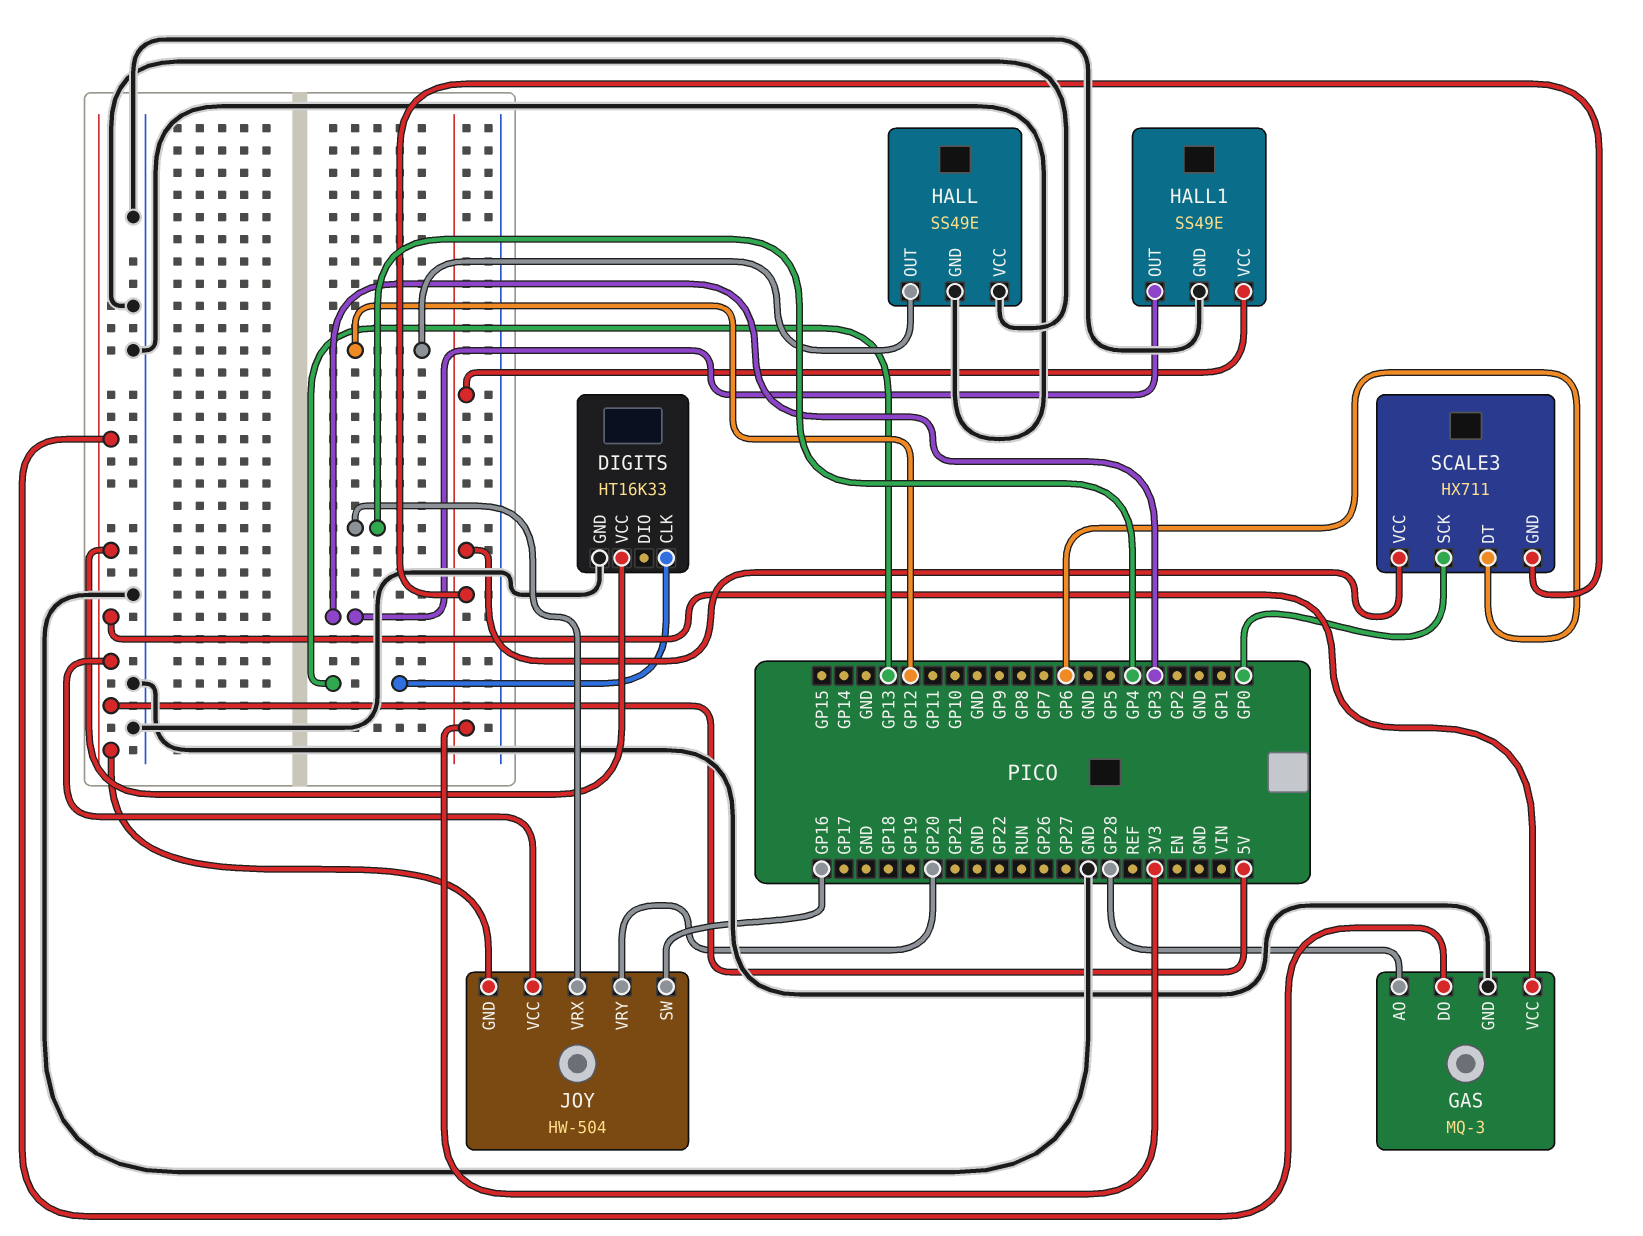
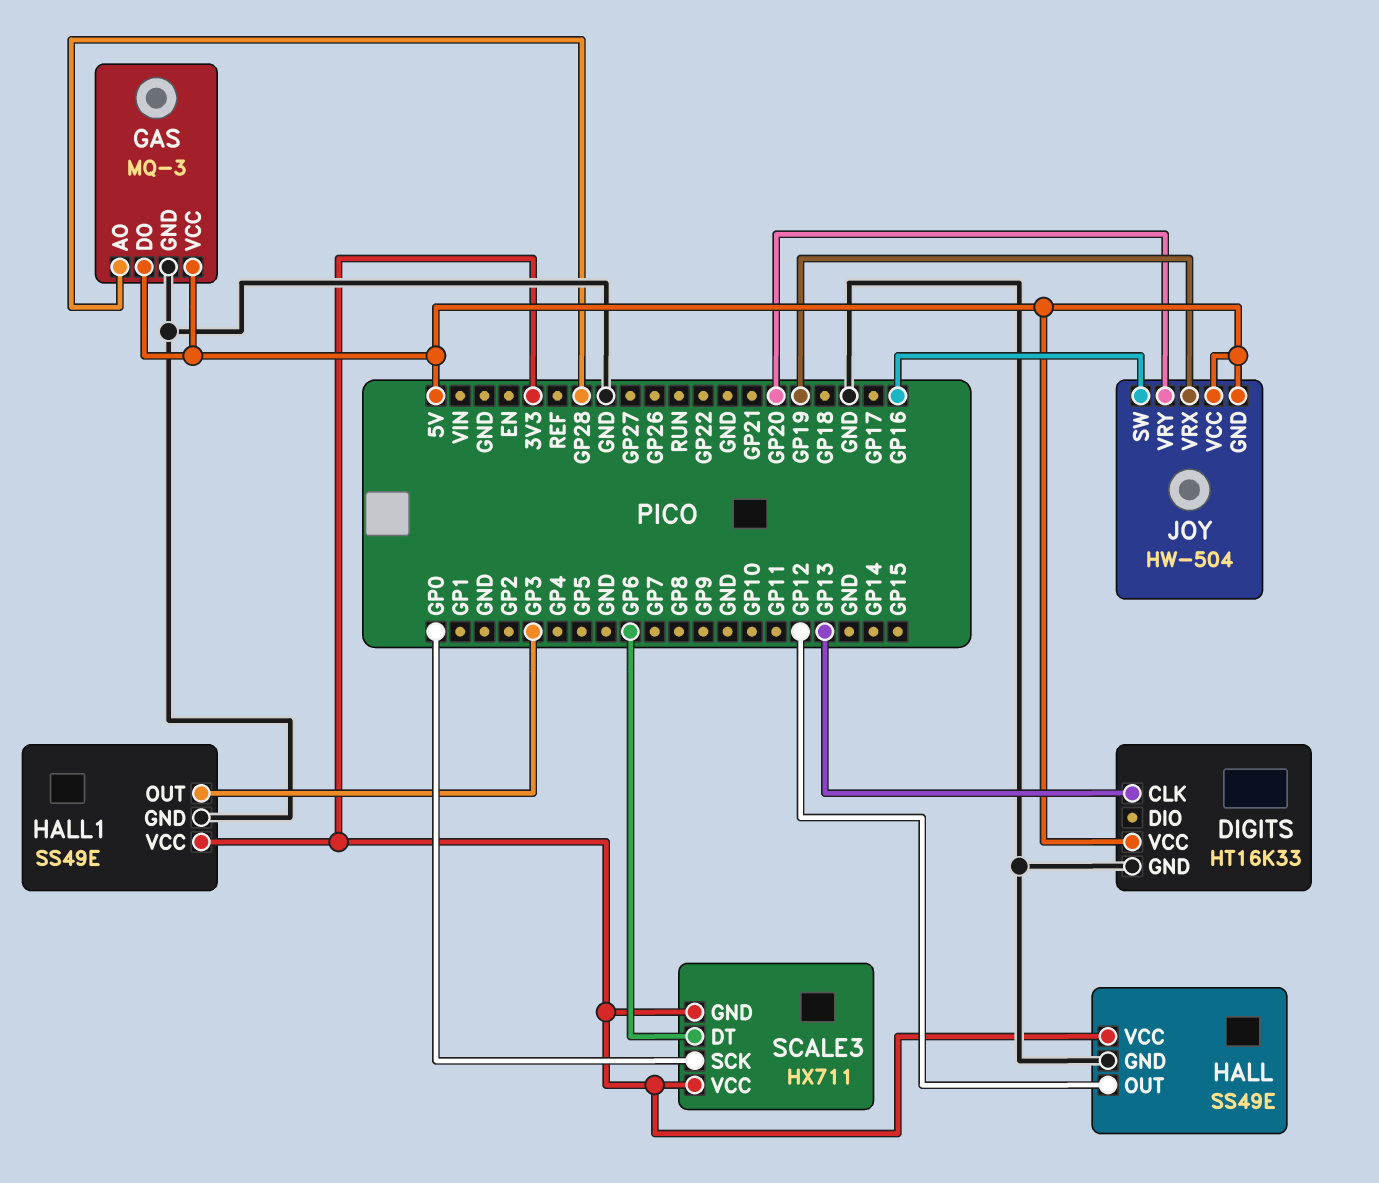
HALL pin VCC: GND -> 3V3
JOY pin VRX: GP4 -> GP19

